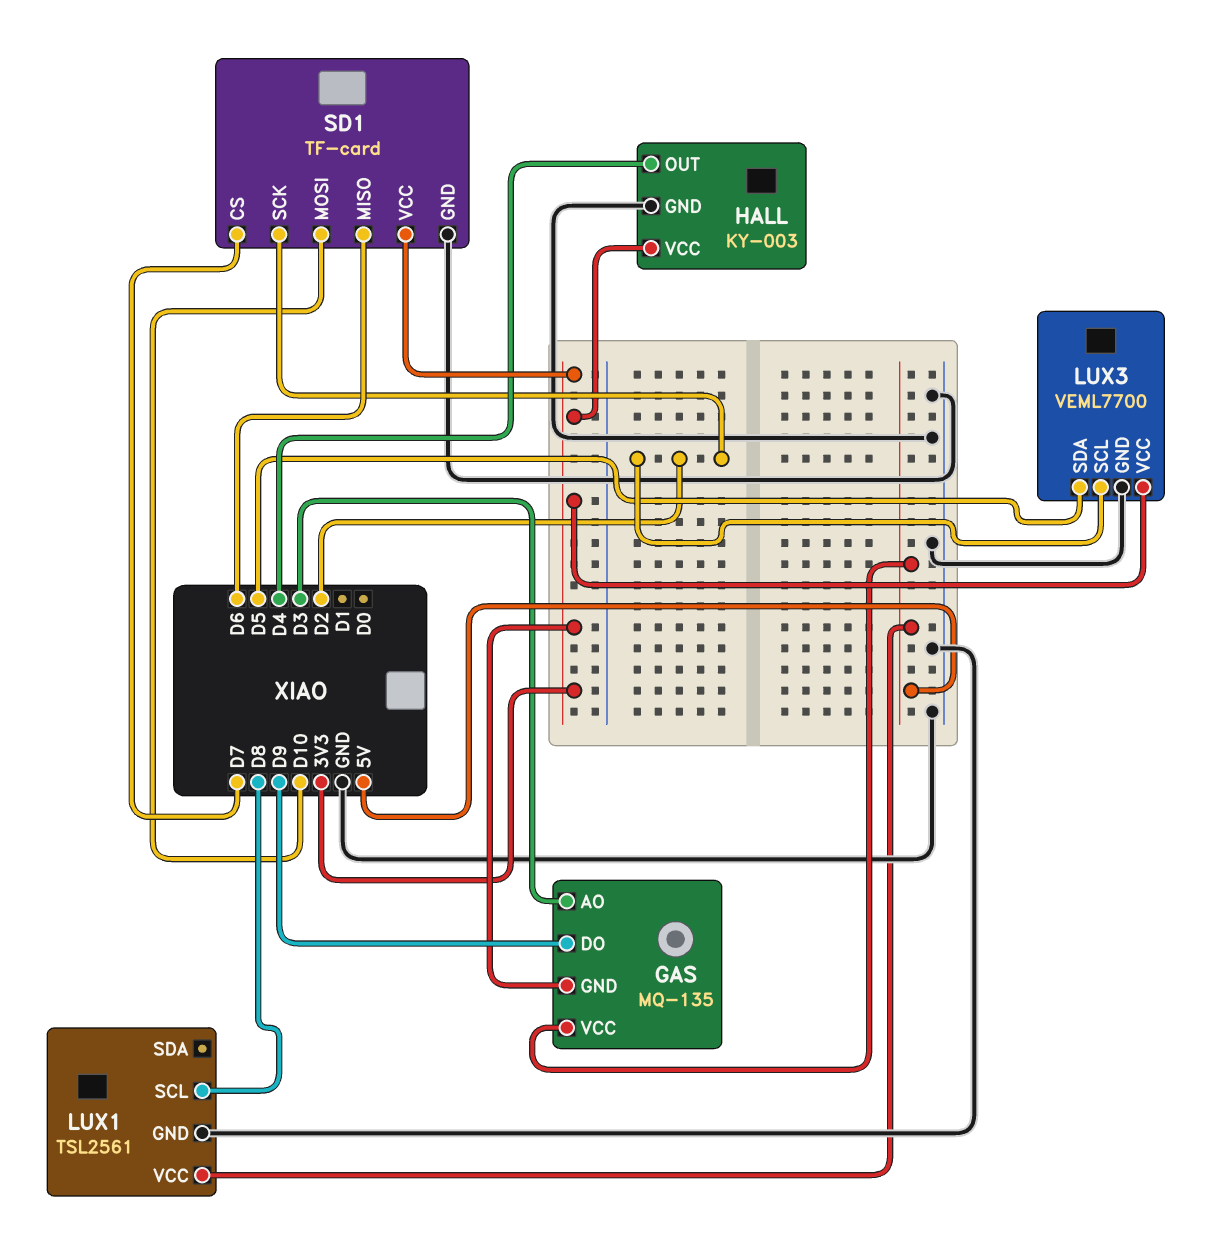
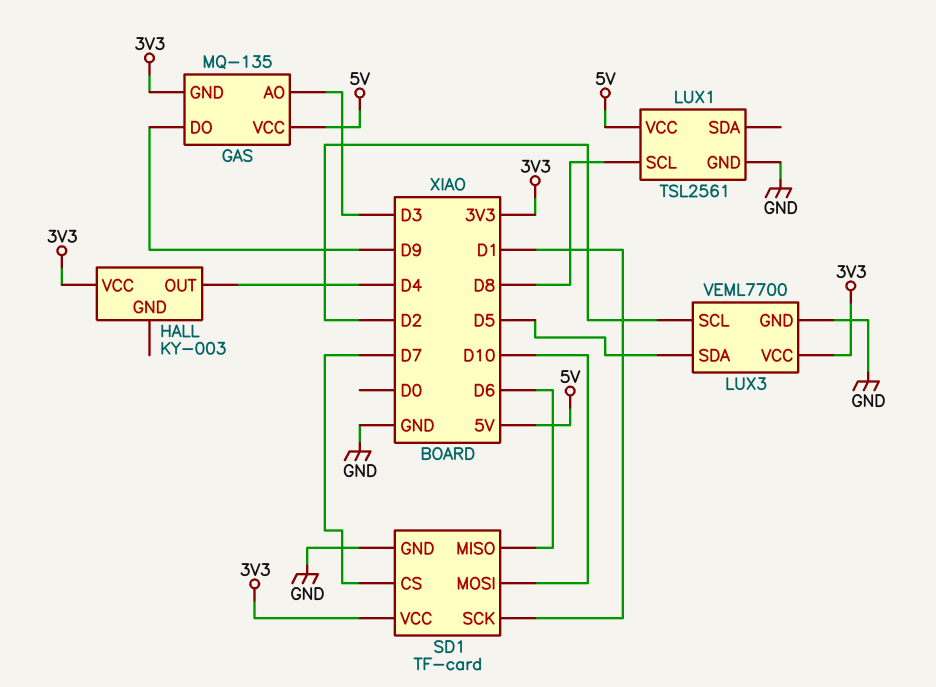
HALL pin GND: GND -> none
SD1 pin SCK: D2 -> D1

